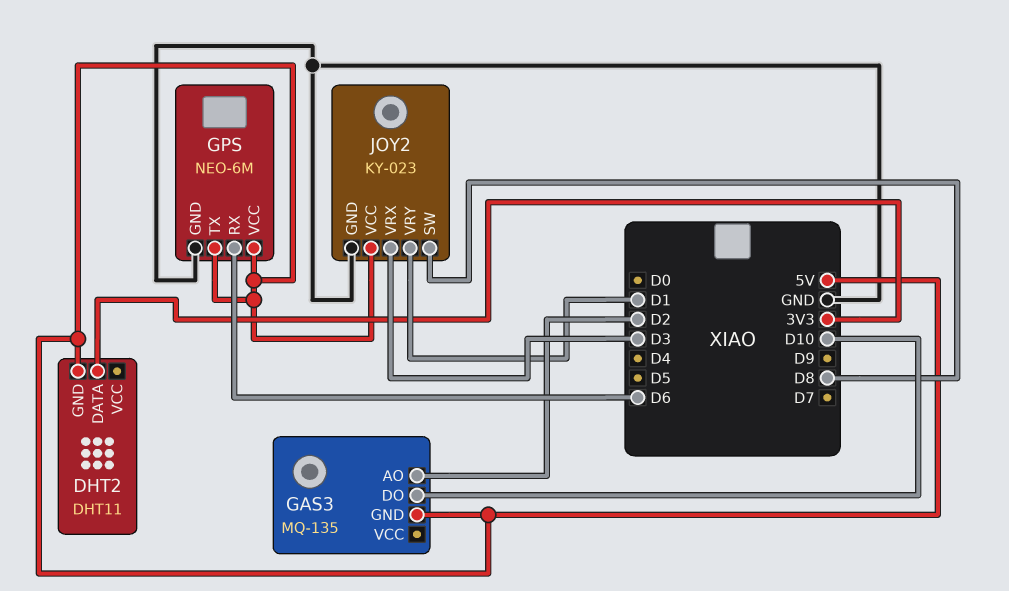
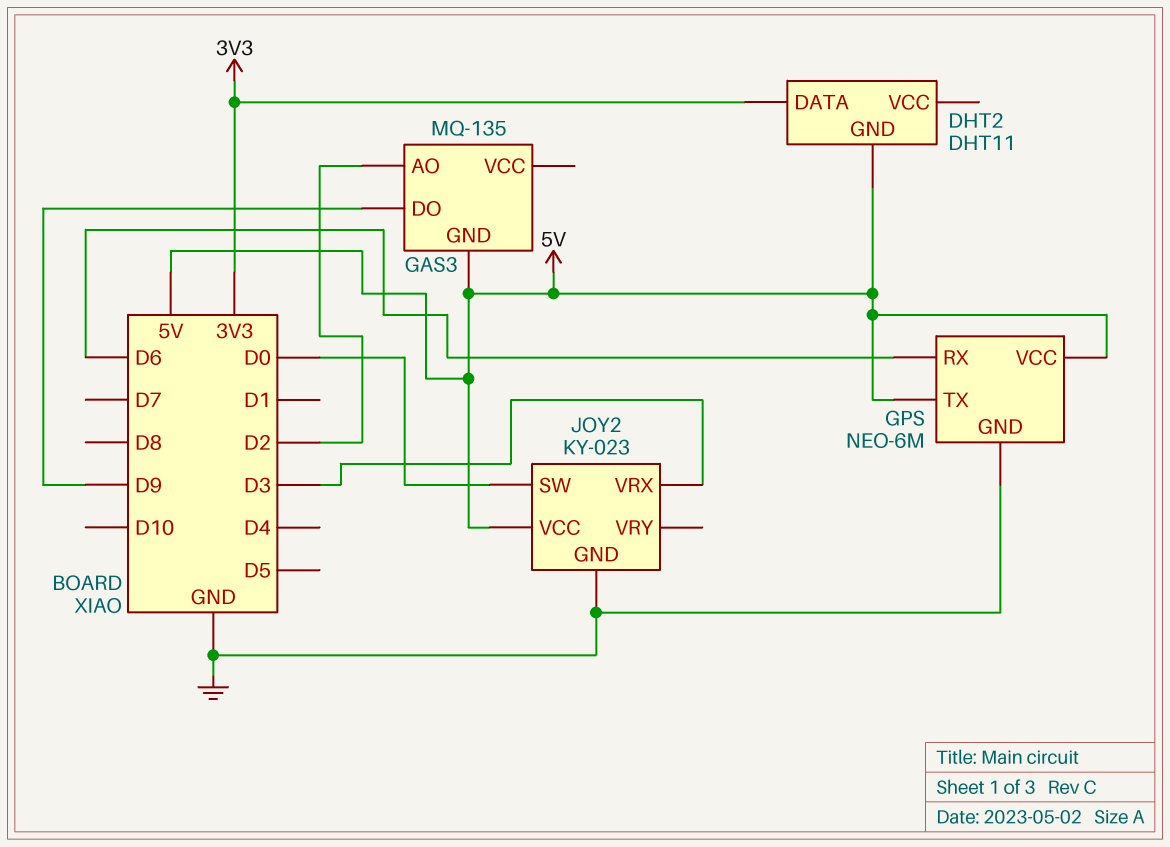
GAS3 pin DO: D10 -> D9
JOY2 pin SW: D8 -> D0
JOY2 pin VRY: D1 -> none

